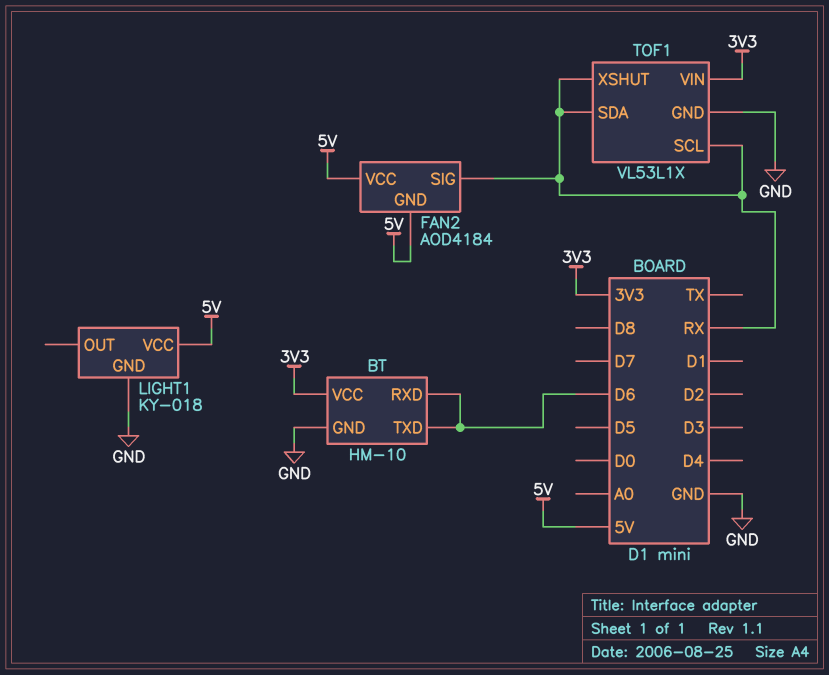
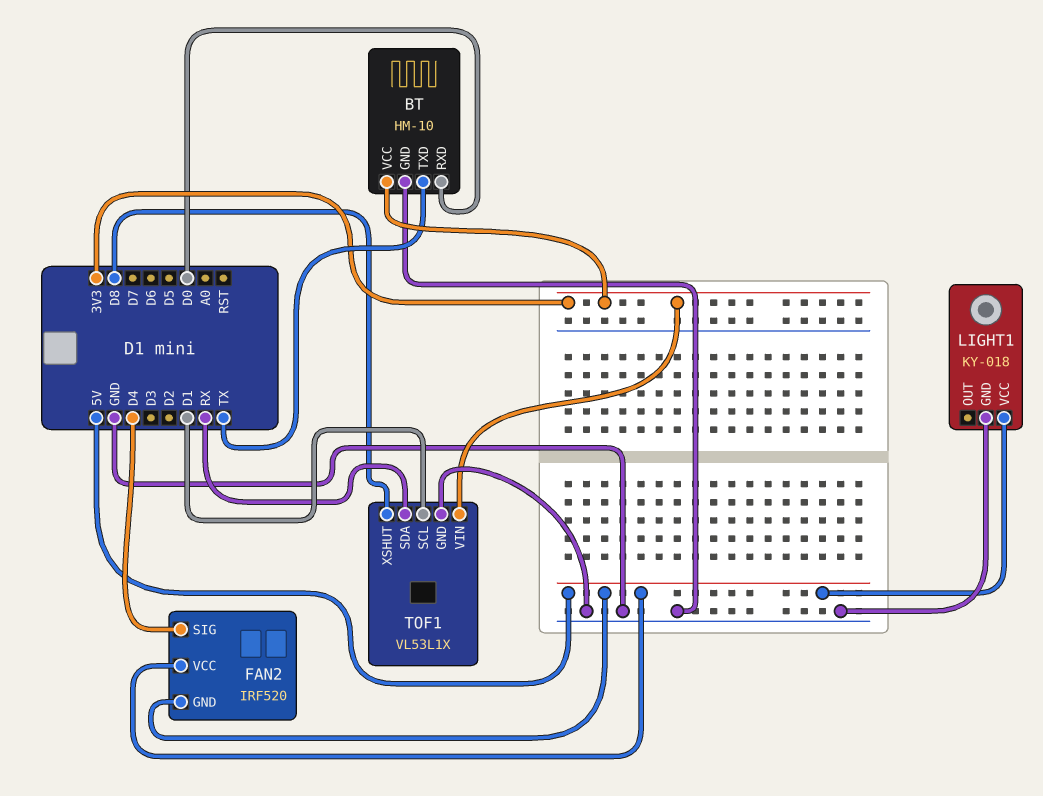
BT pin RXD: D6 -> D0
BT pin TXD: D6 -> TX
FAN2: AOD4184 -> IRF520
FAN2 pin SIG: RX -> D4
TOF1 pin SCL: RX -> D1
TOF1 pin XSHUT: RX -> D8

